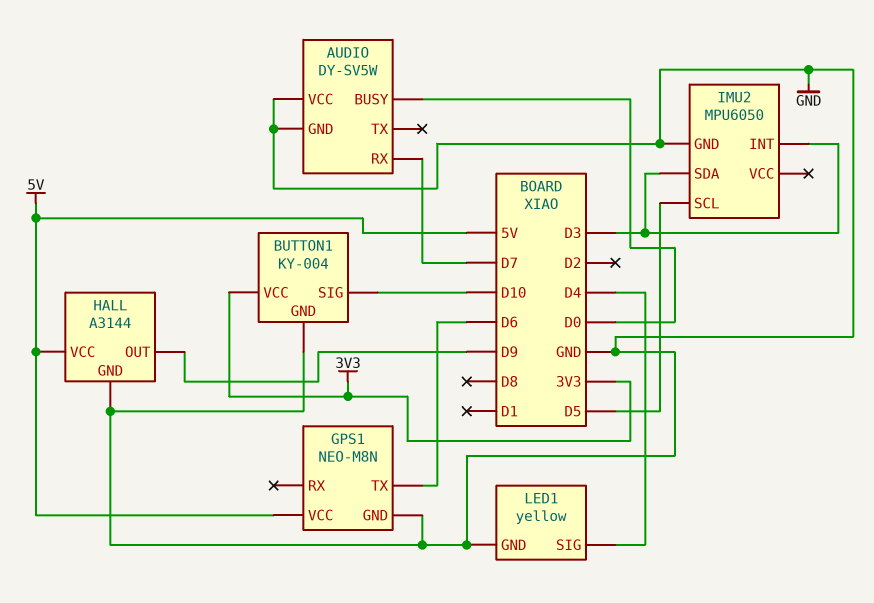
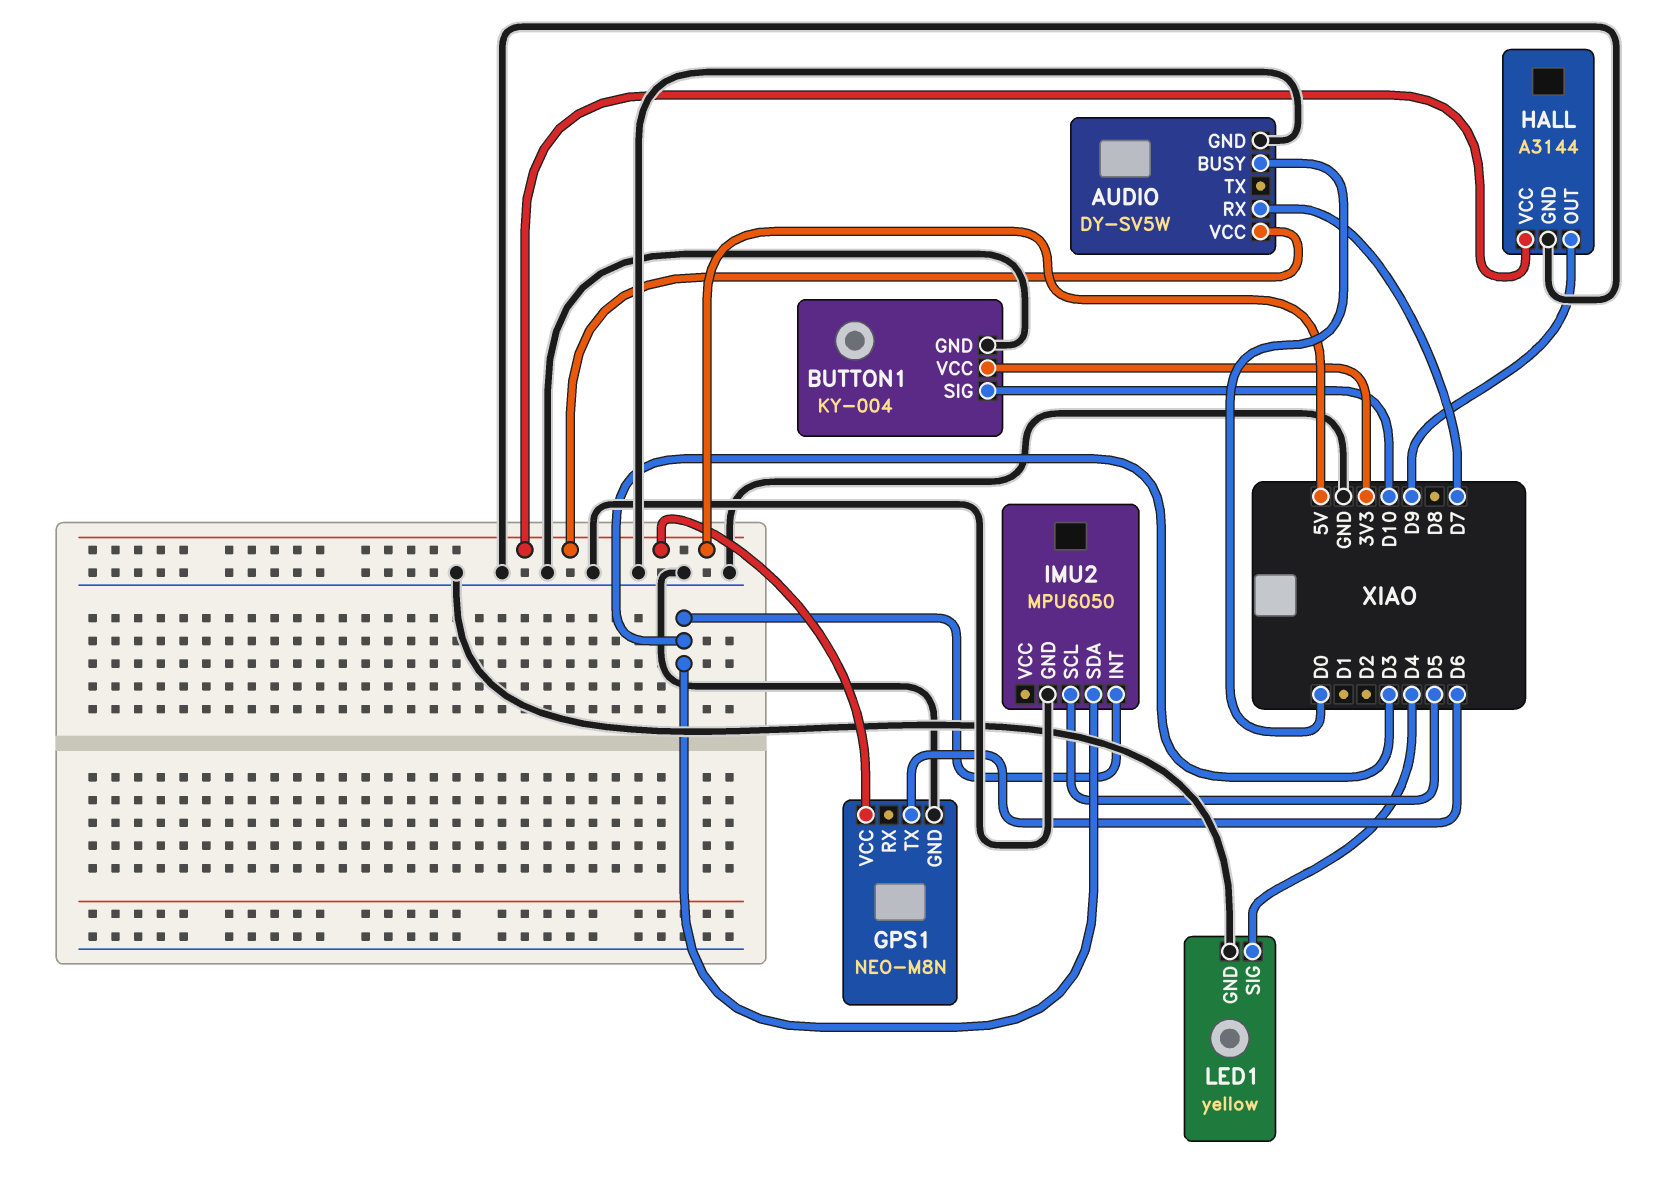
AUDIO pin VCC: GND -> 5V

